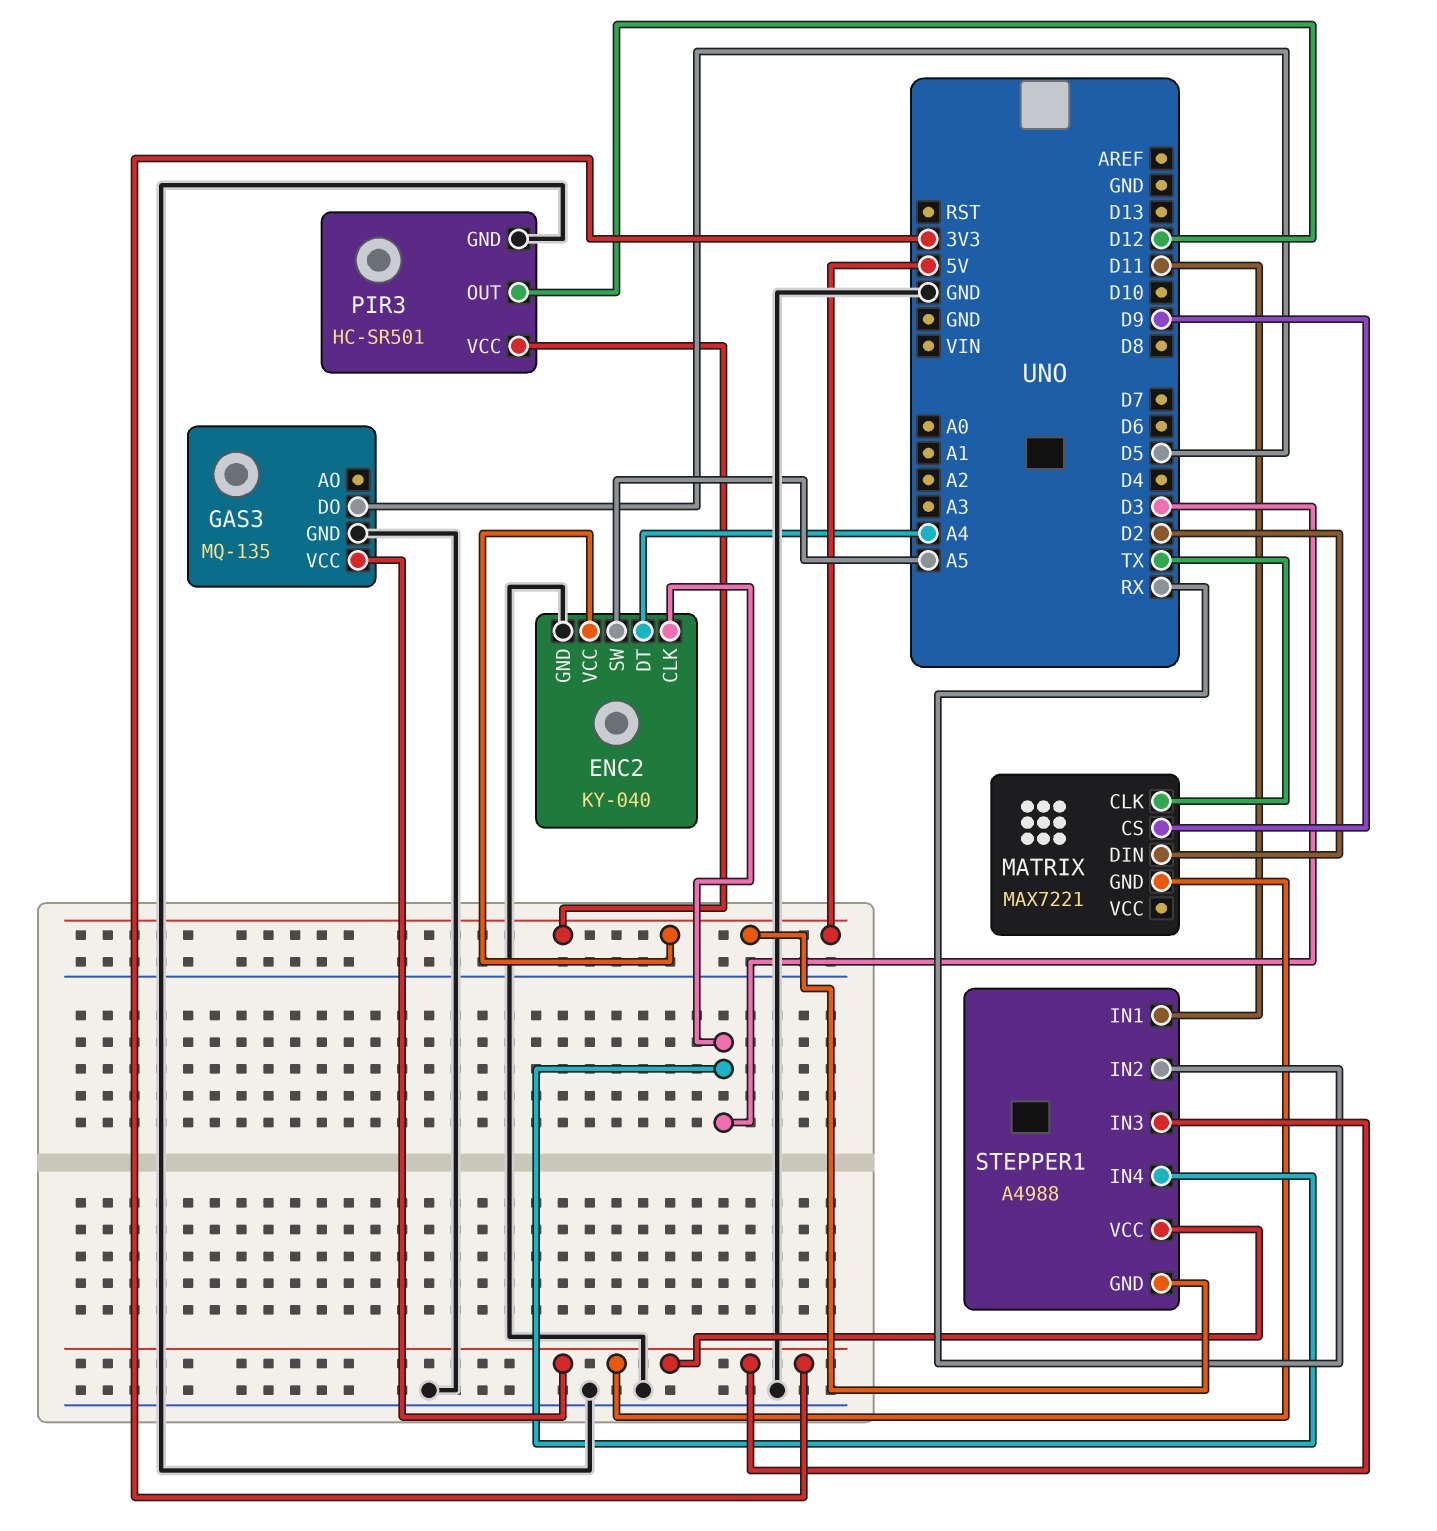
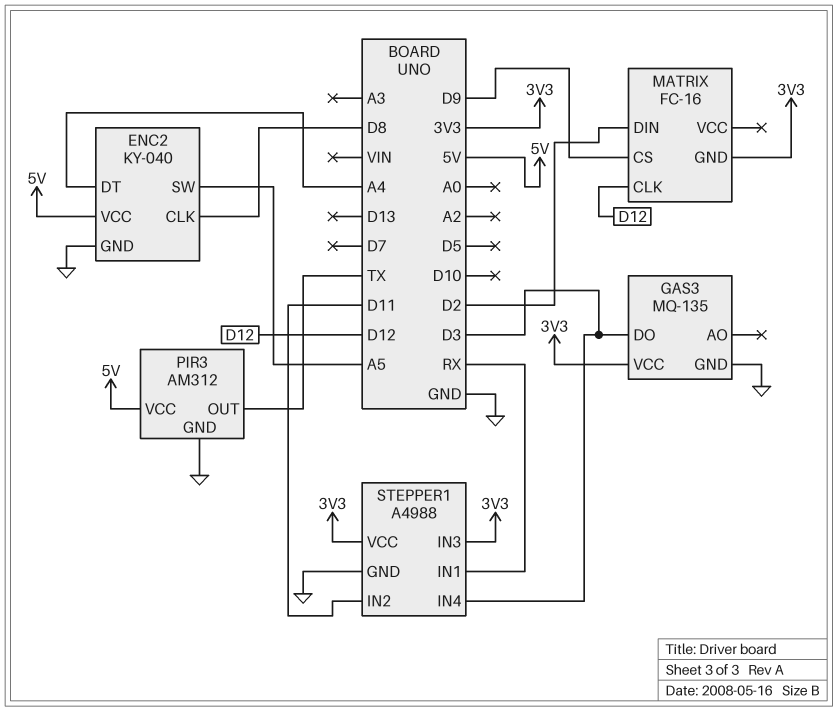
ENC2 pin CLK: D3 -> D8
GAS3 pin DO: D5 -> D3
MATRIX: MAX7221 -> FC-16
MATRIX pin CLK: TX -> D12
PIR3: HC-SR501 -> AM312
PIR3 pin OUT: D12 -> TX
STEPPER1 pin GND: 5V -> GND
STEPPER1 pin IN1: D11 -> RX
STEPPER1 pin IN2: RX -> D11

